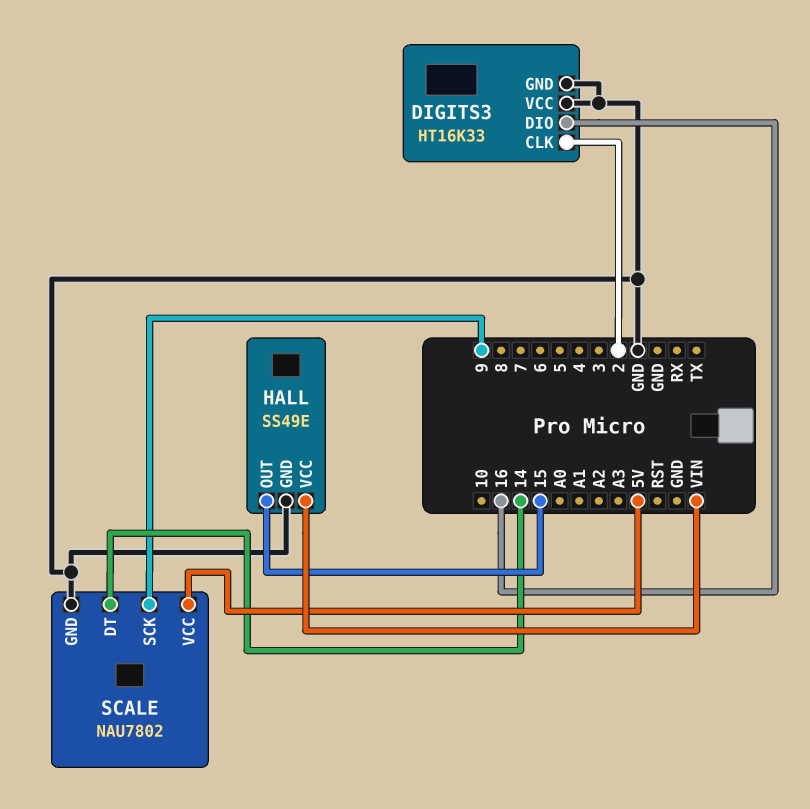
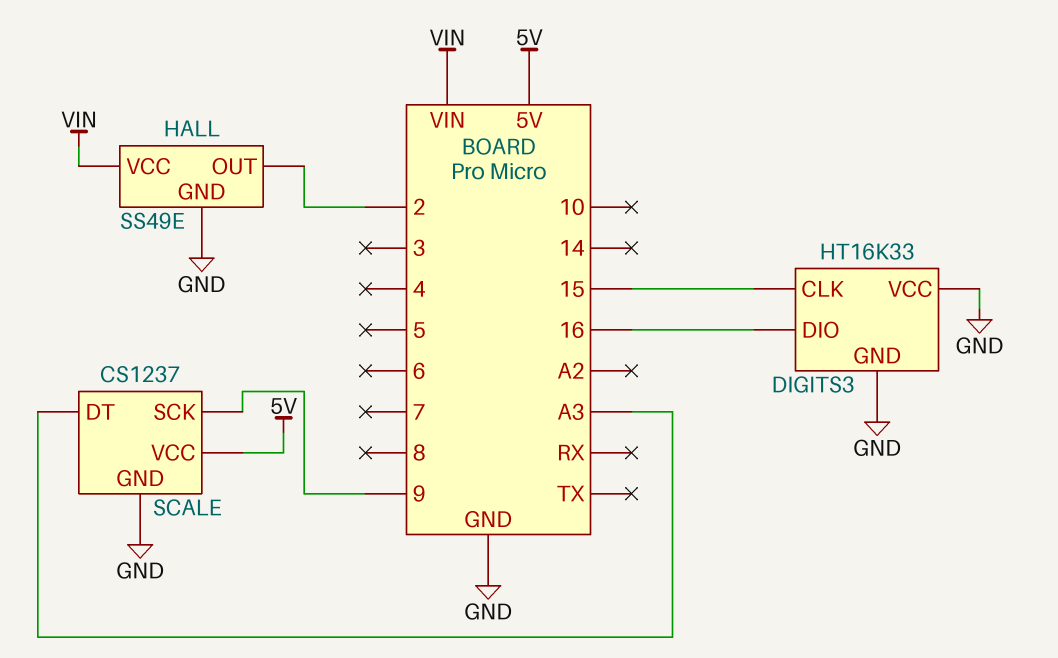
DIGITS3 pin CLK: 2 -> 15
HALL pin OUT: 15 -> 2
SCALE: NAU7802 -> CS1237
SCALE pin DT: 14 -> A3

